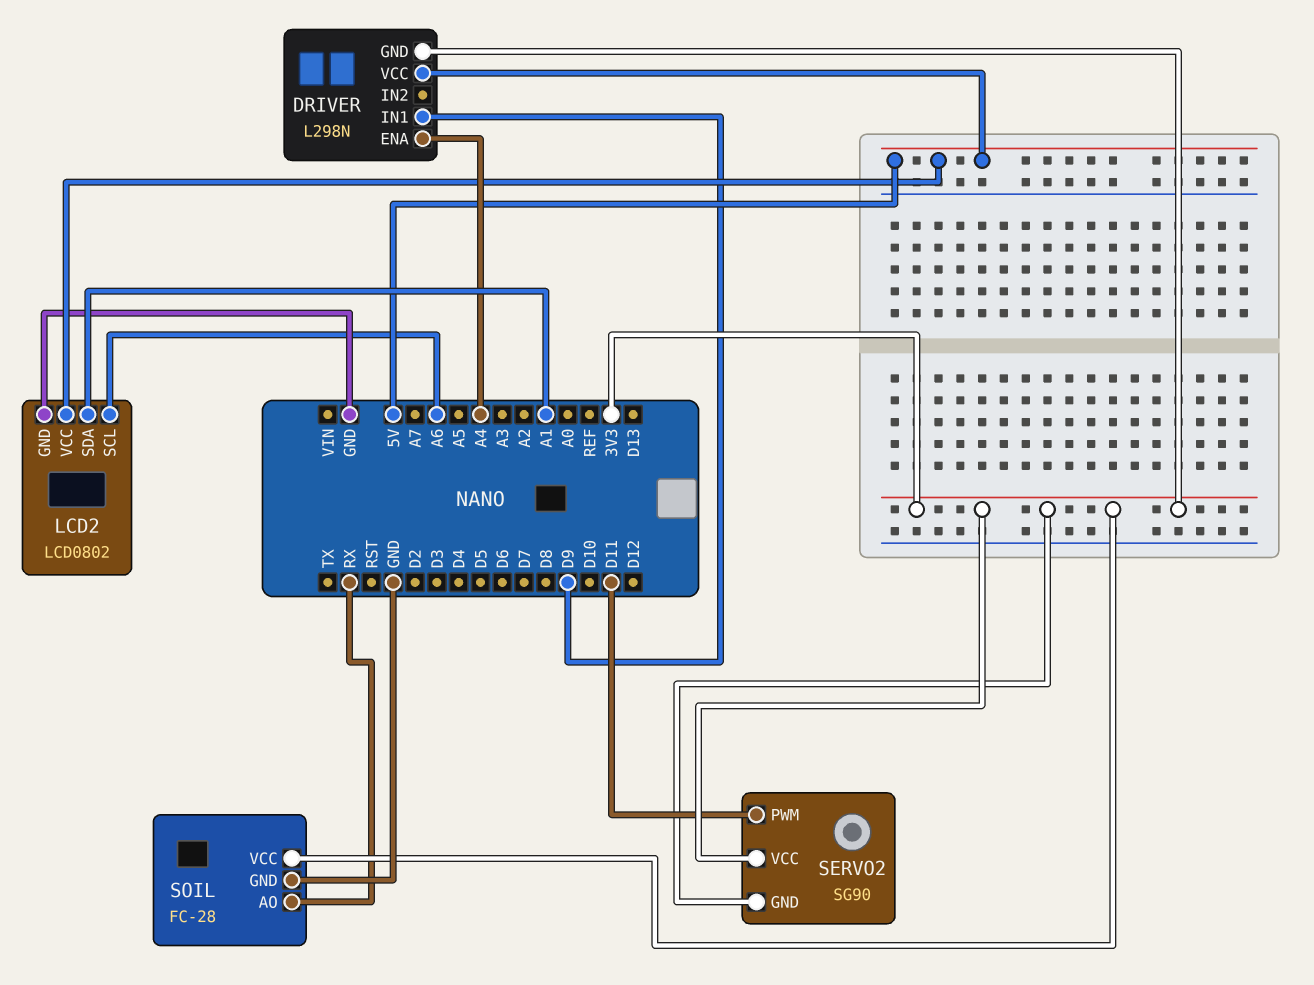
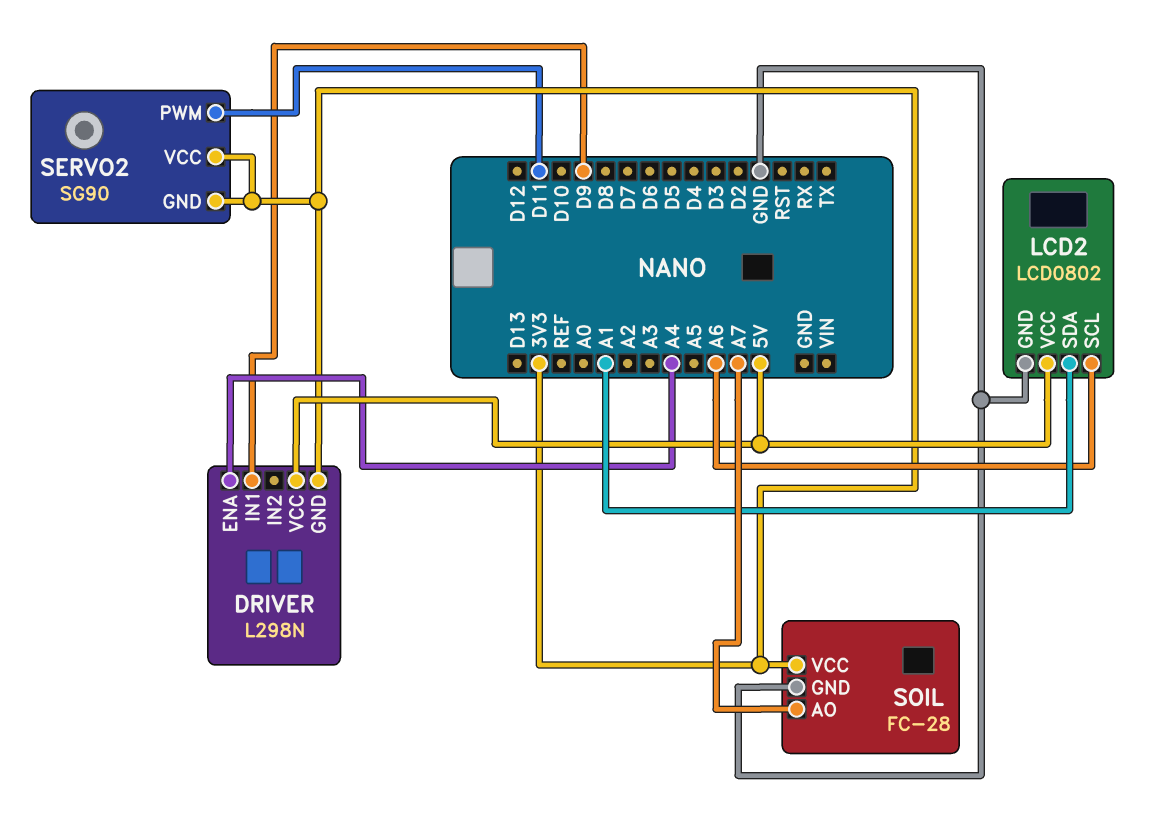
SOIL pin AO: RX -> A7

